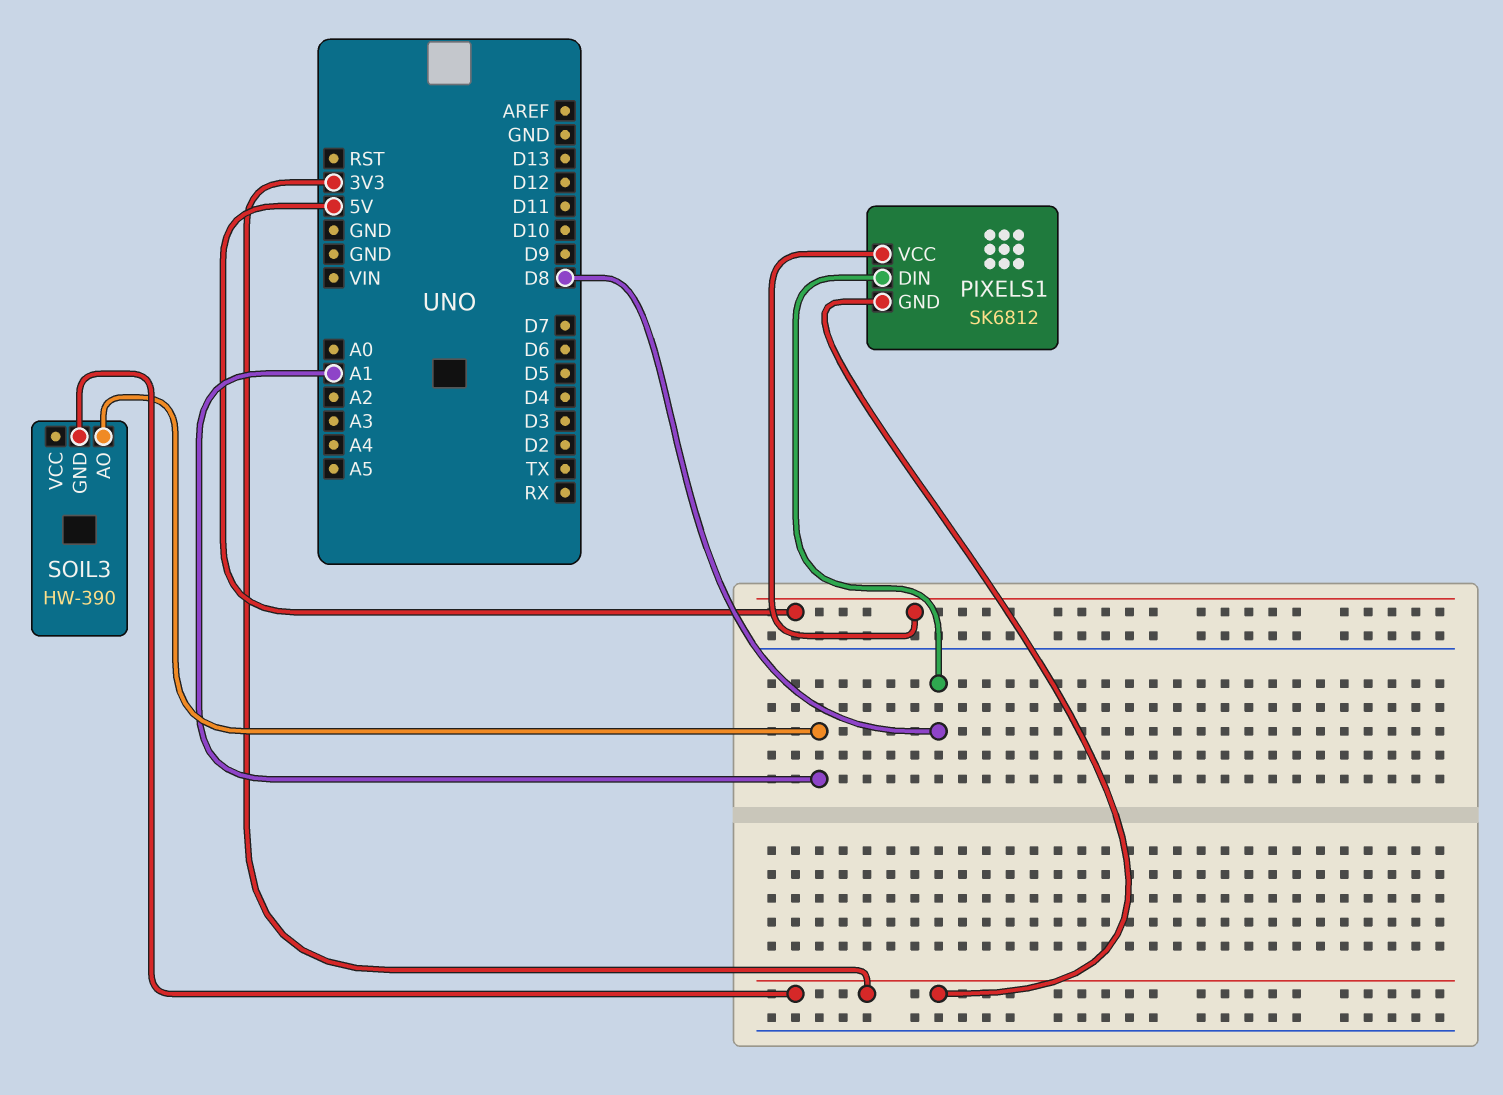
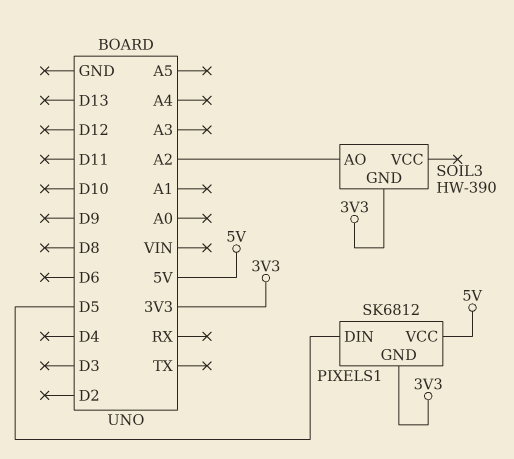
PIXELS1 pin DIN: D8 -> D5
SOIL3 pin AO: A1 -> A2

